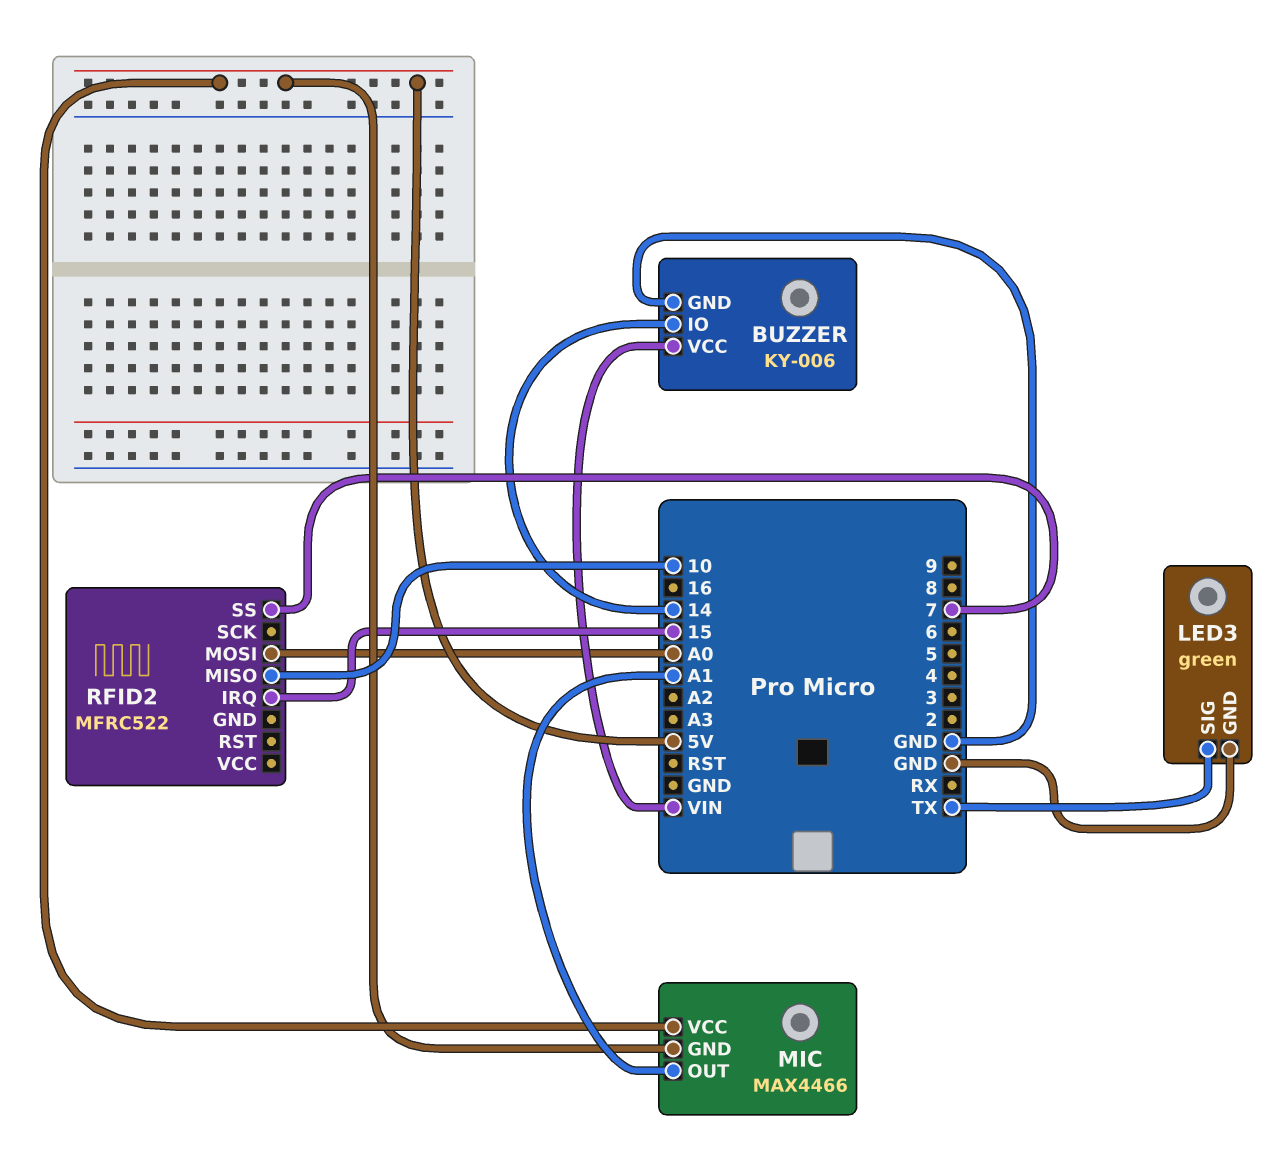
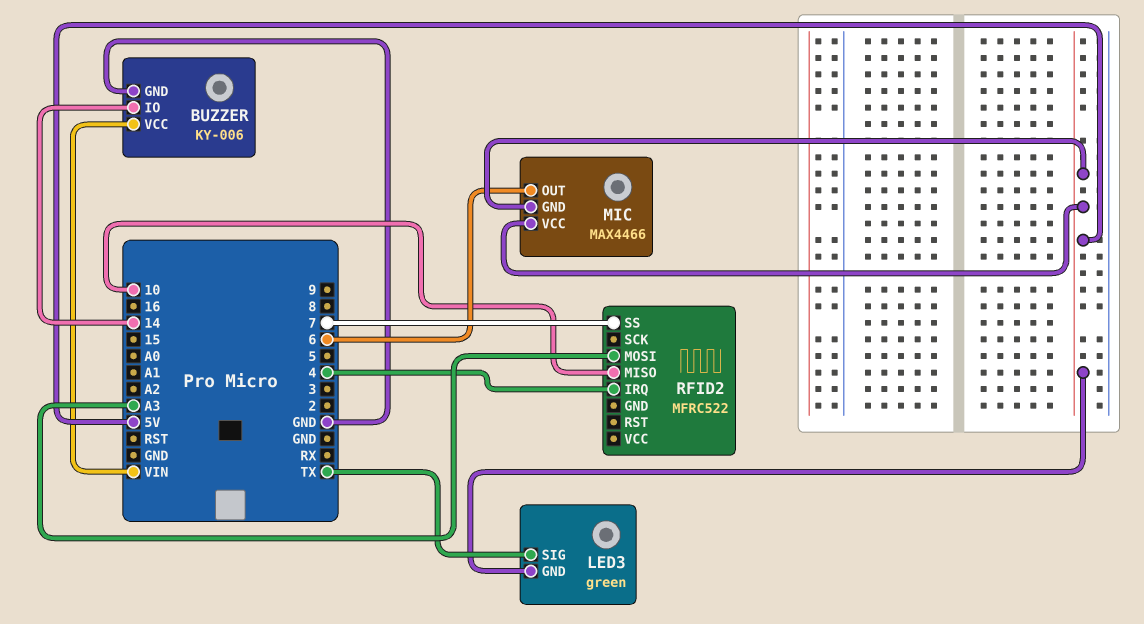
LED3 pin GND: GND -> 5V
MIC pin OUT: A1 -> 6
RFID2 pin IRQ: 15 -> 4
RFID2 pin MOSI: A0 -> A3

